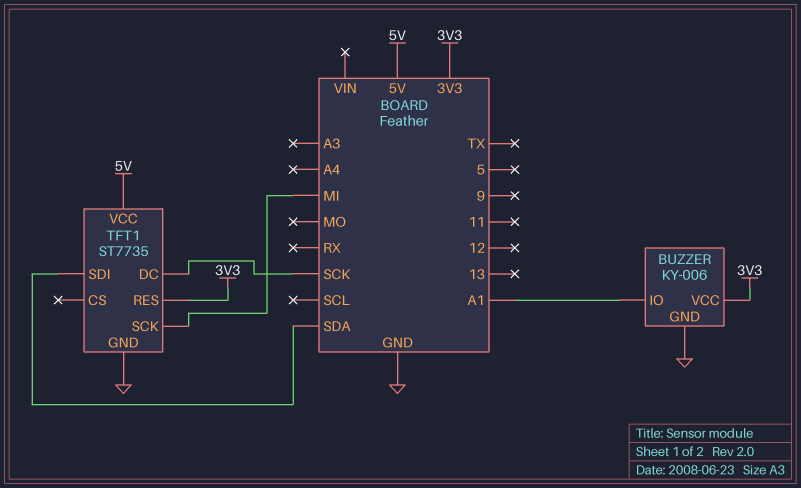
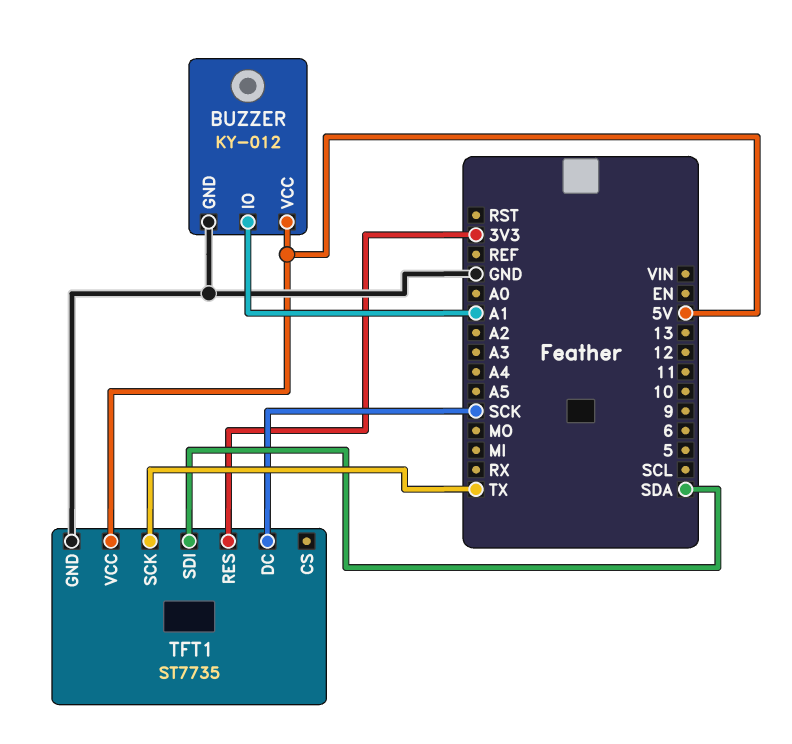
BUZZER: KY-006 -> KY-012
BUZZER pin VCC: 3V3 -> 5V
TFT1 pin SCK: MI -> TX

